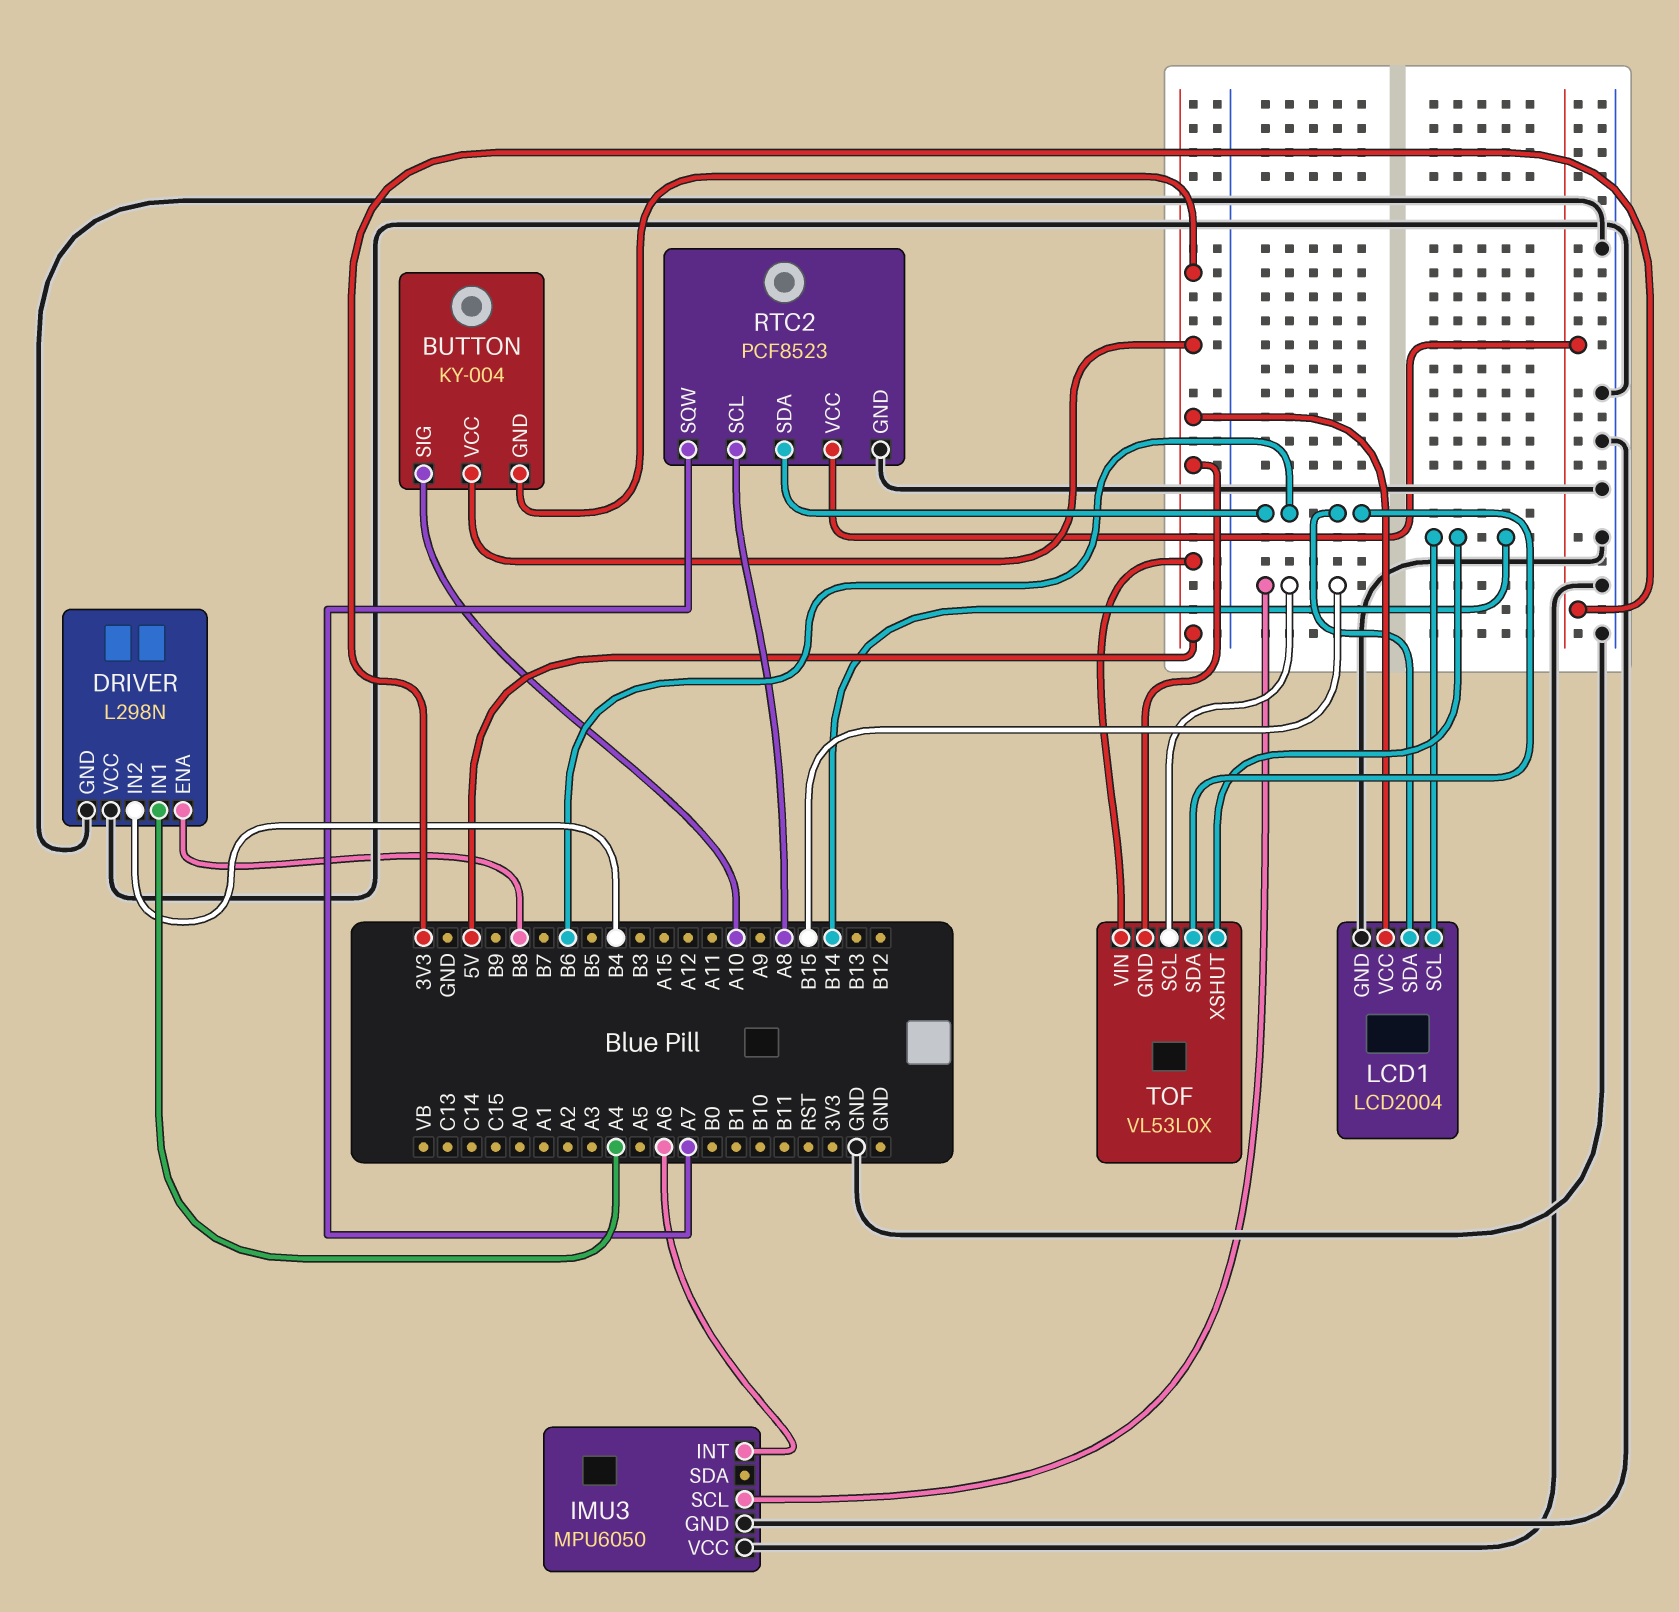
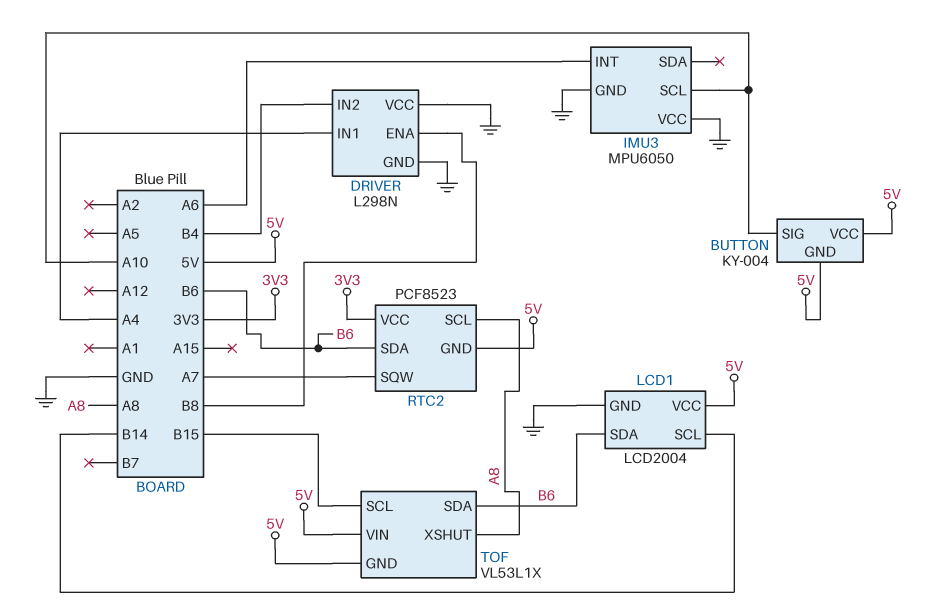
IMU3 pin SCL: B15 -> A10
RTC2 pin GND: GND -> 5V
TOF: VL53L0X -> VL53L1X
TOF pin XSHUT: B14 -> A8

